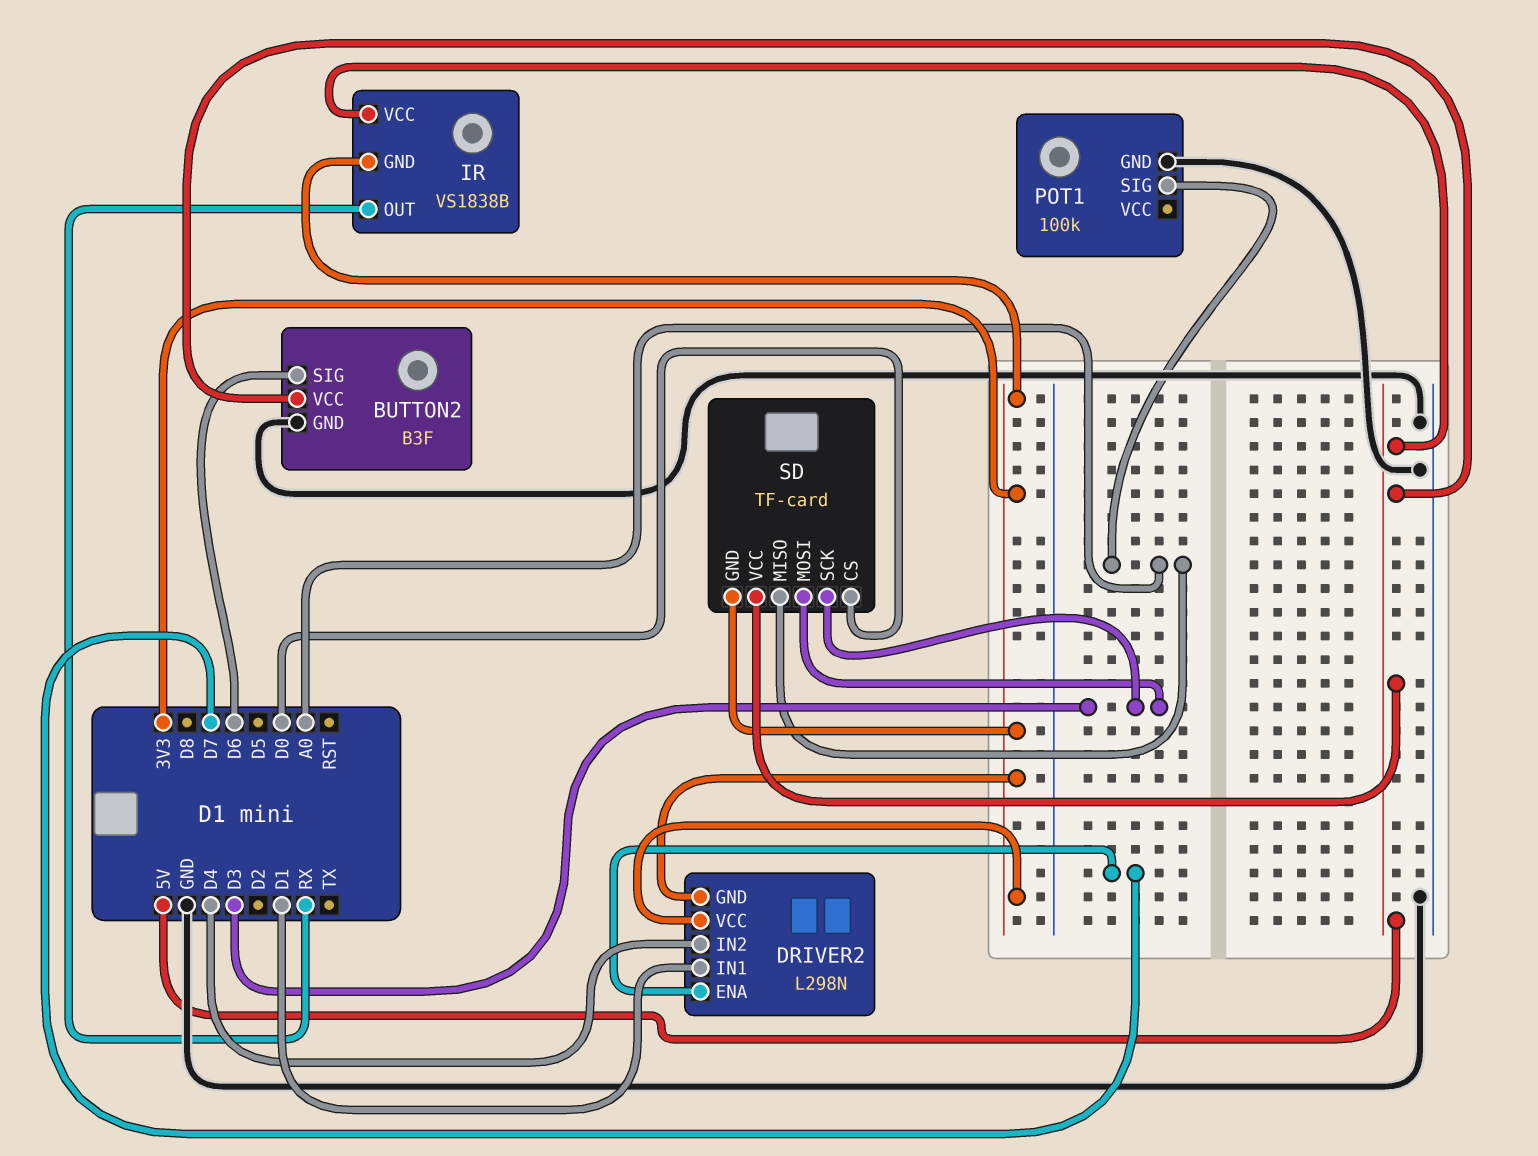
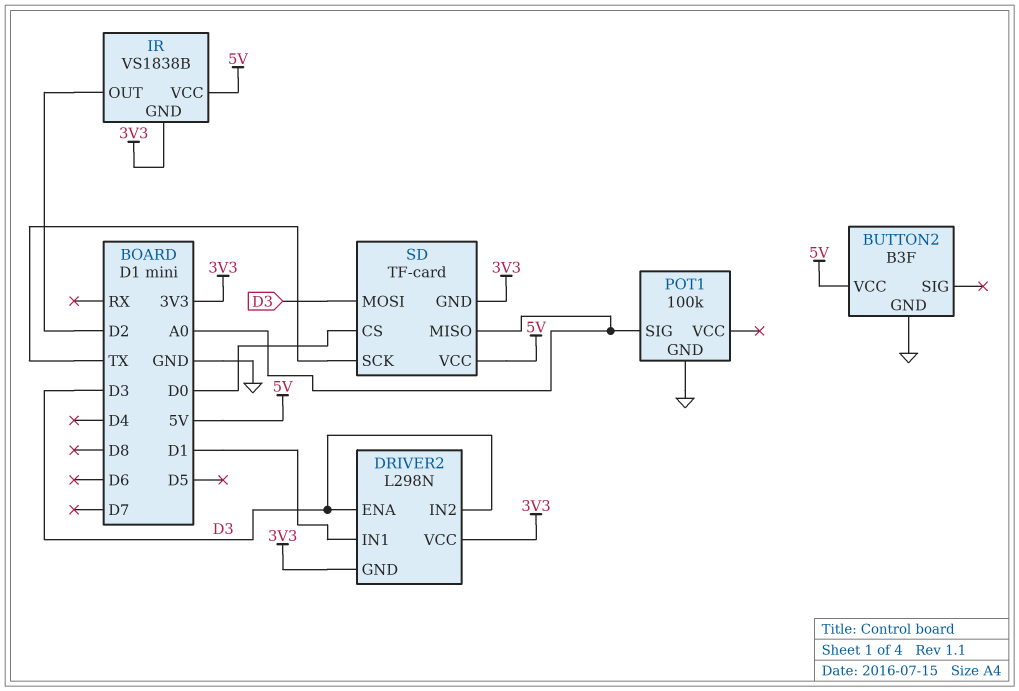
BUTTON2 pin SIG: D6 -> none
DRIVER2 pin ENA: D7 -> D3
DRIVER2 pin IN2: D4 -> D3
IR pin OUT: RX -> D2
SD pin SCK: D3 -> TX

